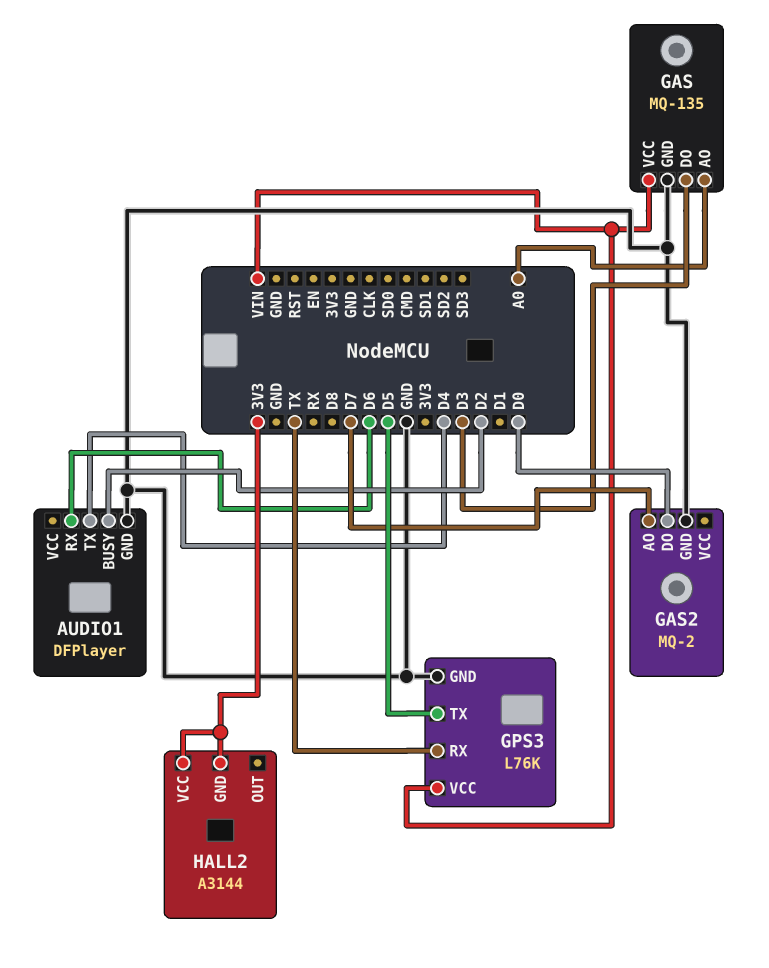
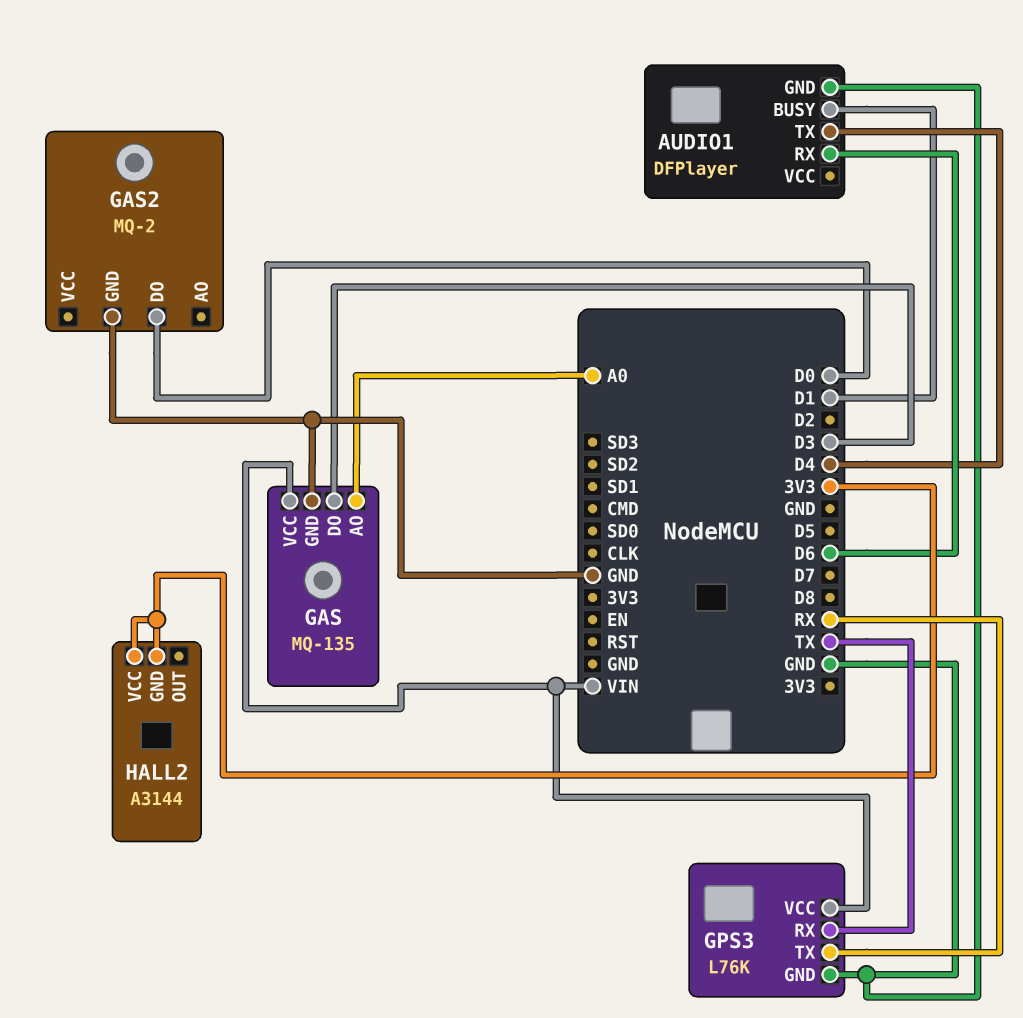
AUDIO1 pin BUSY: D2 -> D1
GAS2 pin AO: D7 -> none
GPS3 pin TX: D5 -> RX

